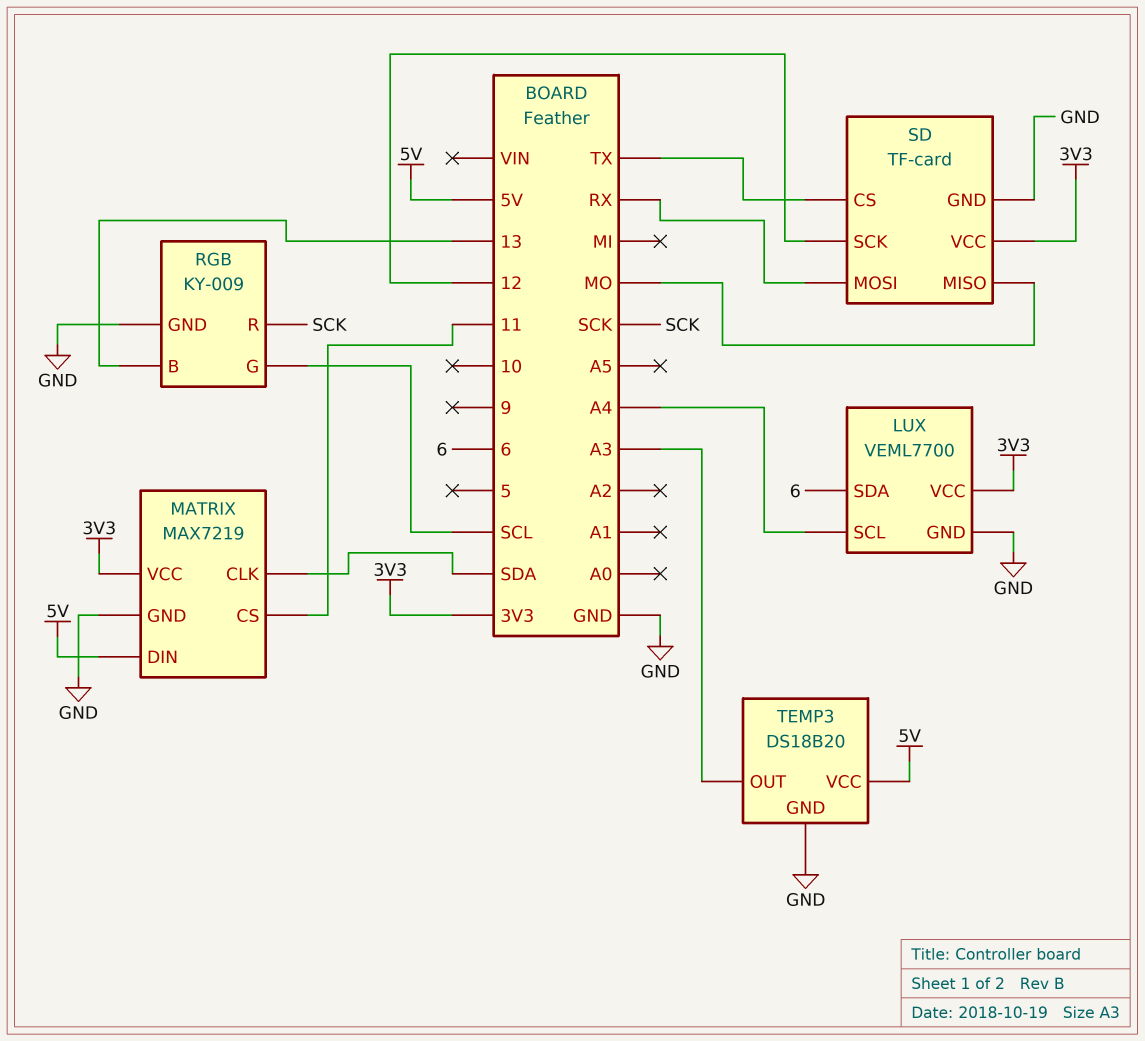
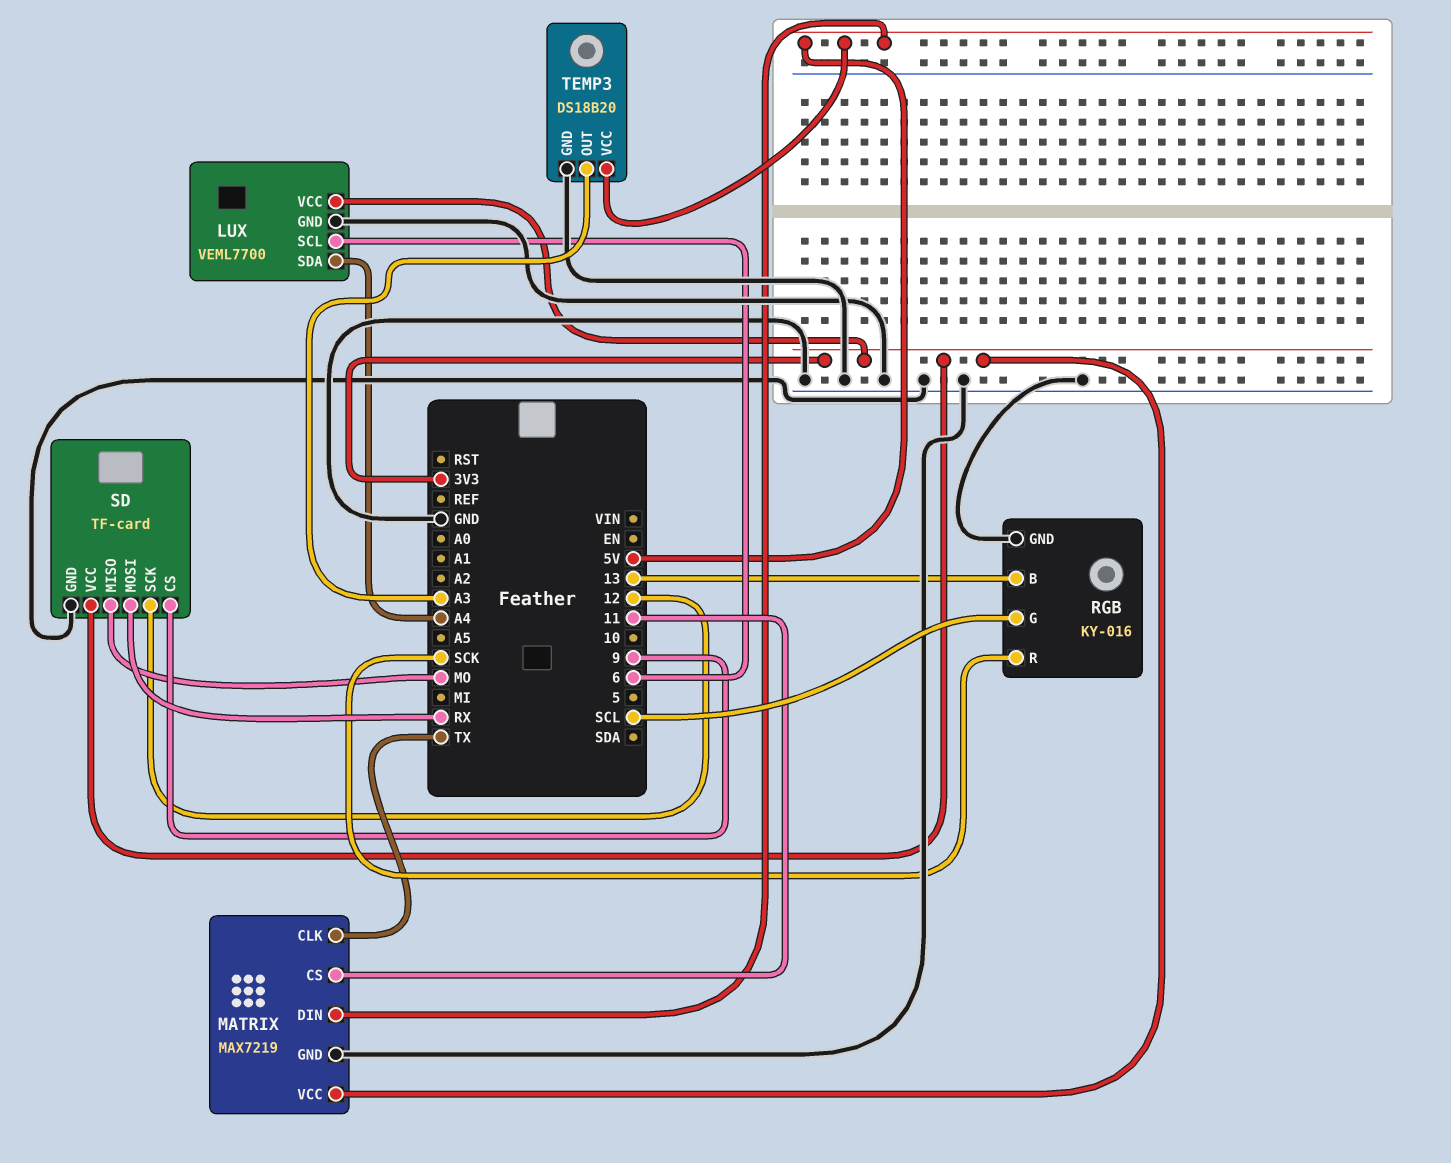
LUX pin SCL: A4 -> 6
LUX pin SDA: 6 -> A4
MATRIX pin CLK: SDA -> TX
RGB: KY-009 -> KY-016
SD pin CS: TX -> 9

